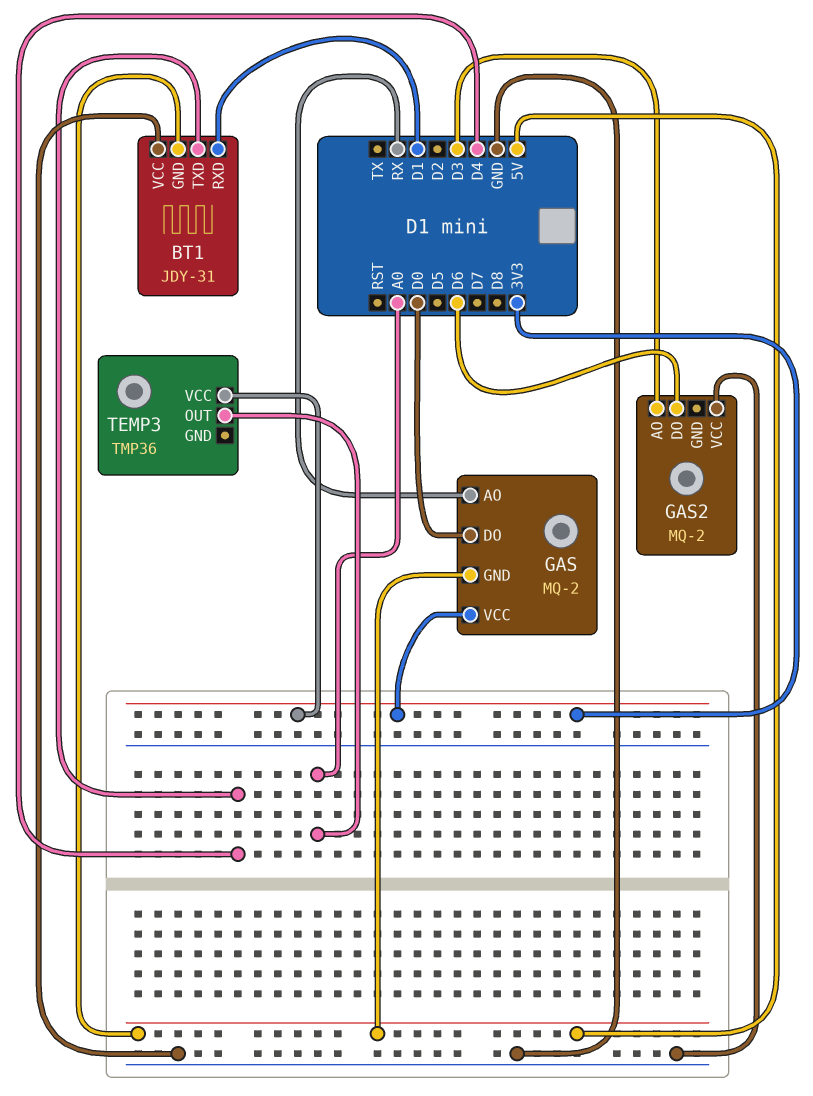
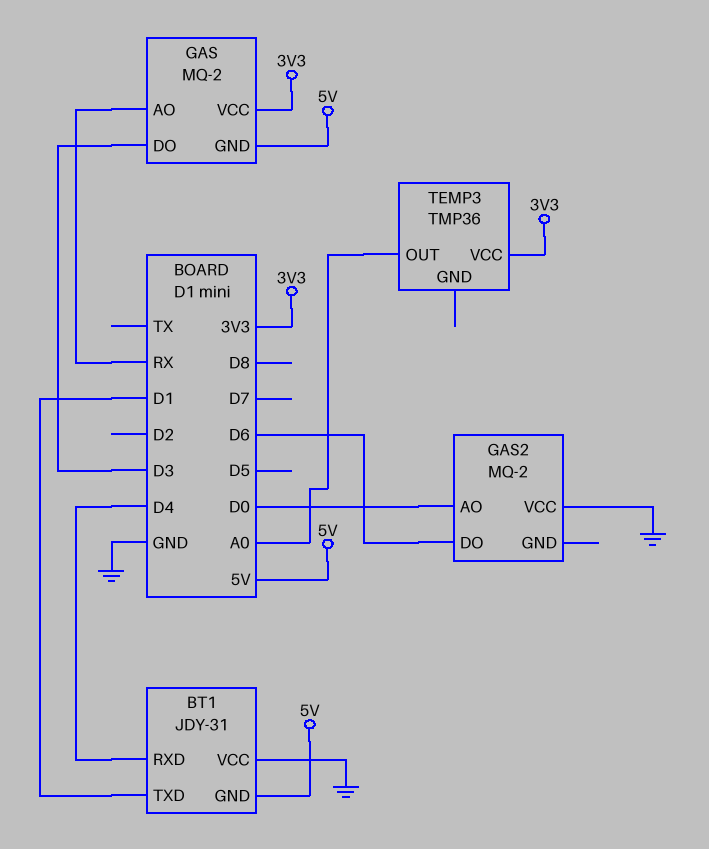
BT1 pin RXD: D1 -> D4
BT1 pin TXD: D4 -> D1
GAS pin DO: D0 -> D3
GAS2 pin AO: D3 -> D0

